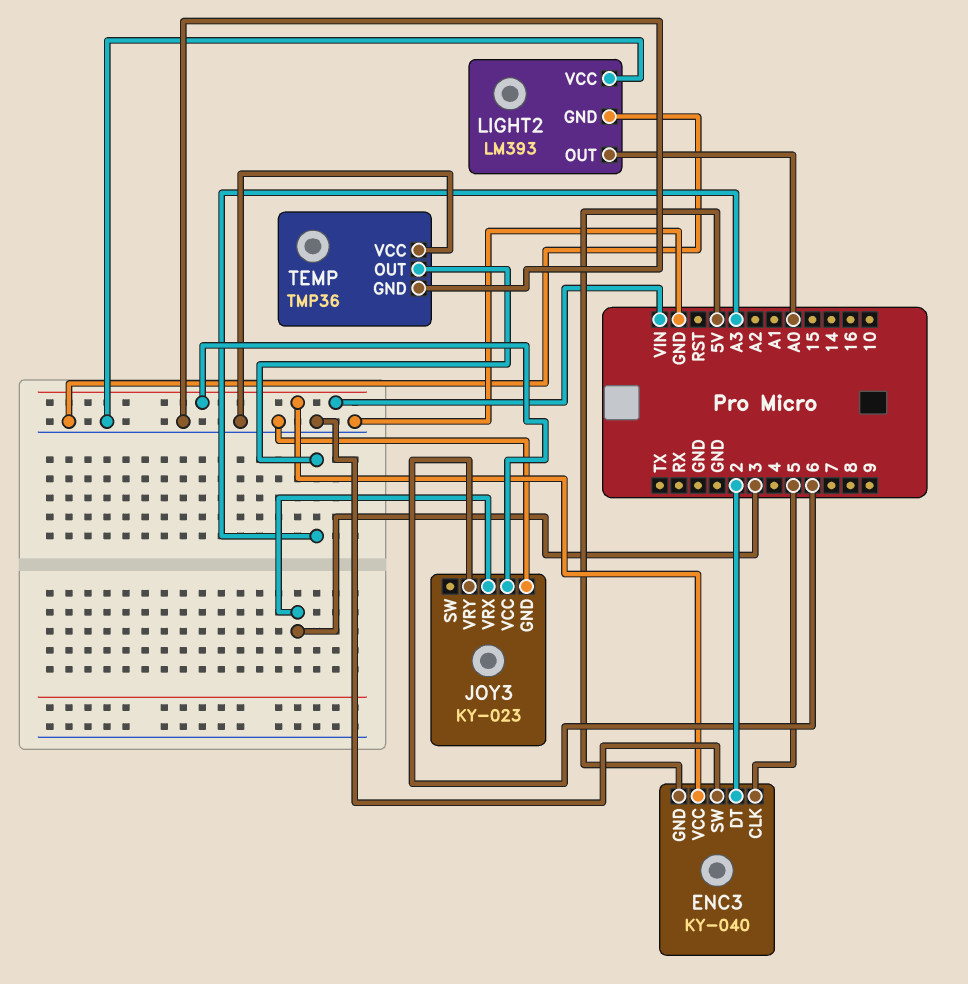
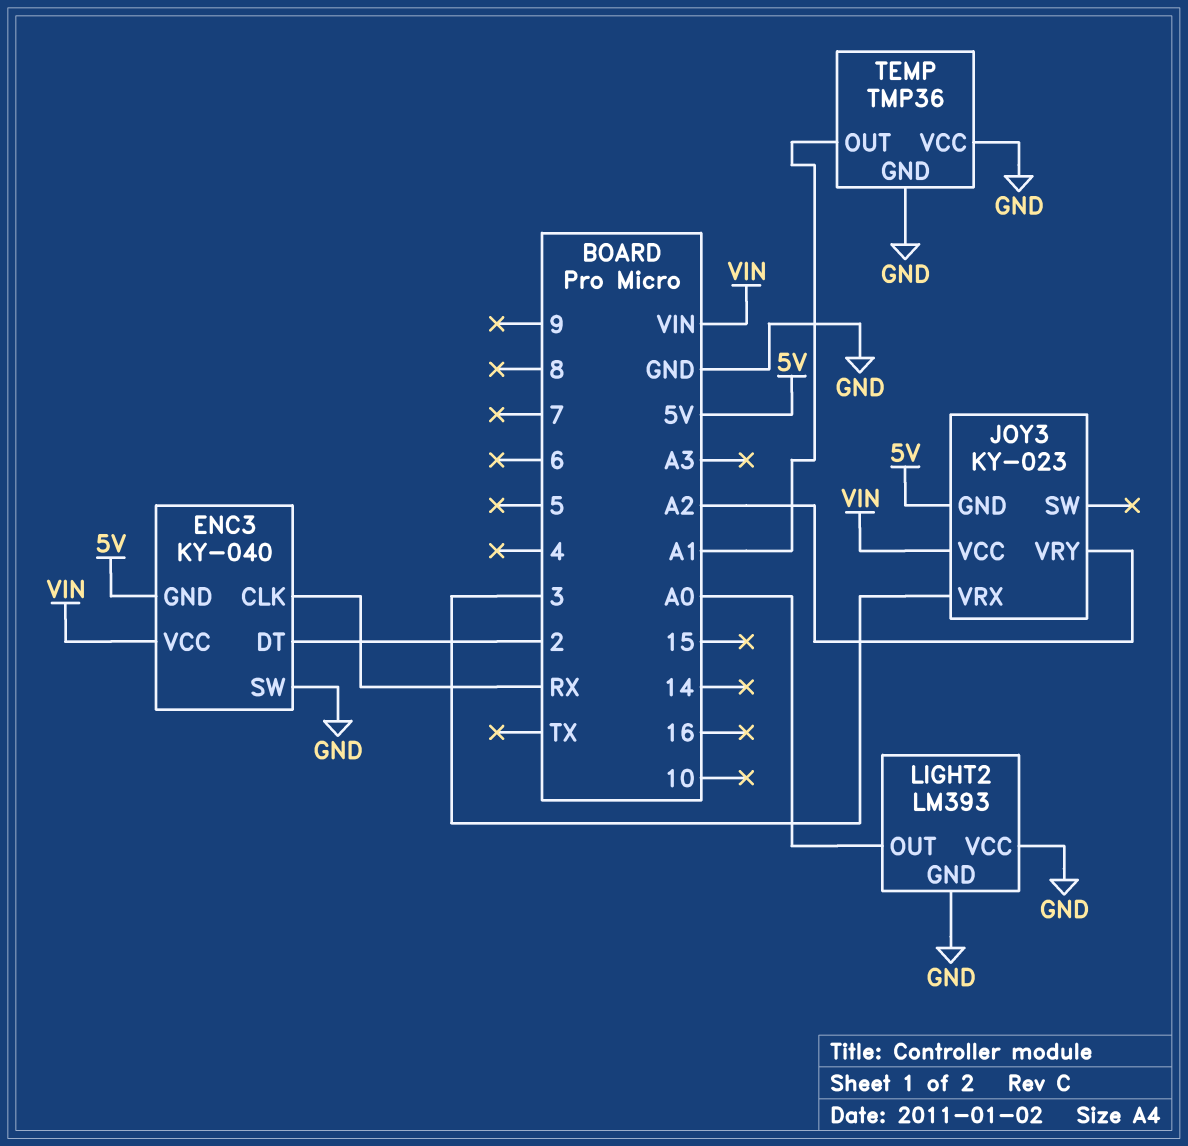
ENC3 pin CLK: 5 -> RX
JOY3 pin GND: GND -> 5V
JOY3 pin VRY: 6 -> A2
TEMP pin OUT: A3 -> A1

